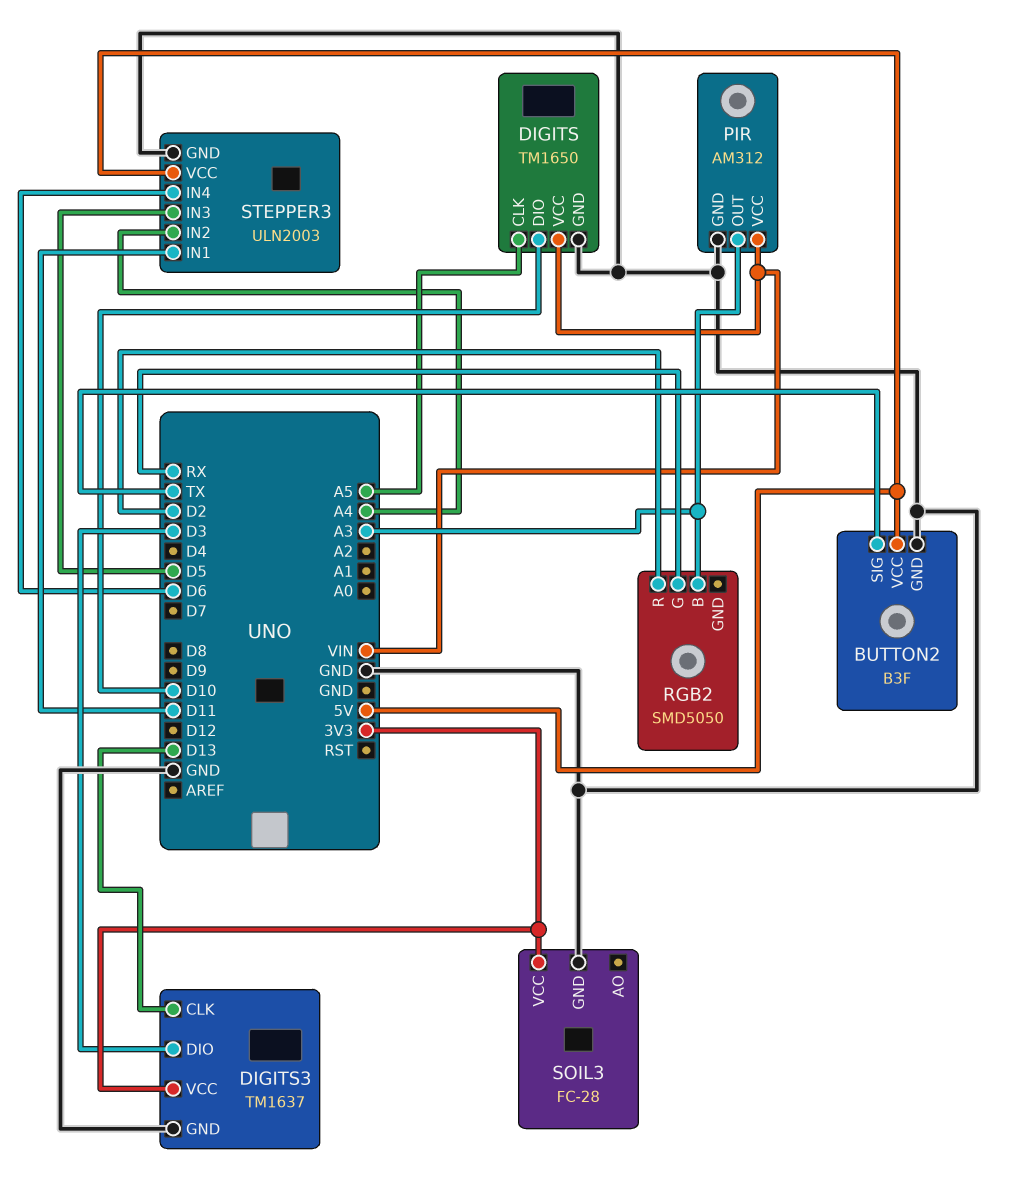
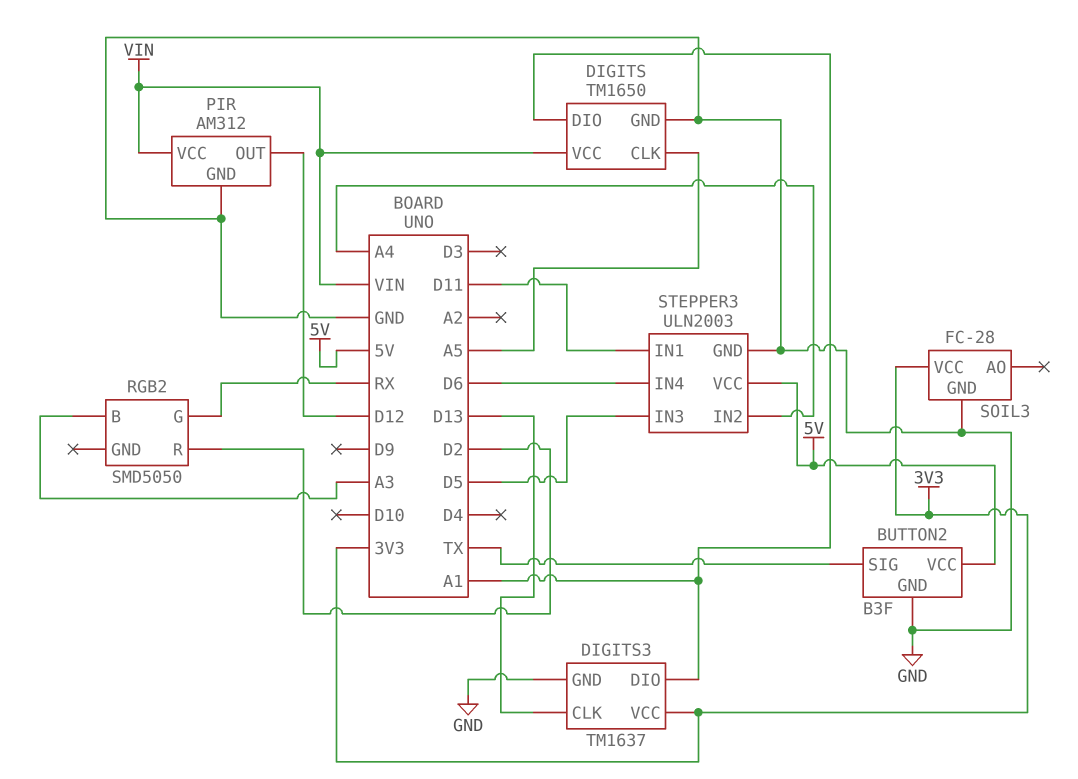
DIGITS pin DIO: D10 -> A1
DIGITS3 pin DIO: D3 -> A1
PIR pin OUT: A3 -> D12

